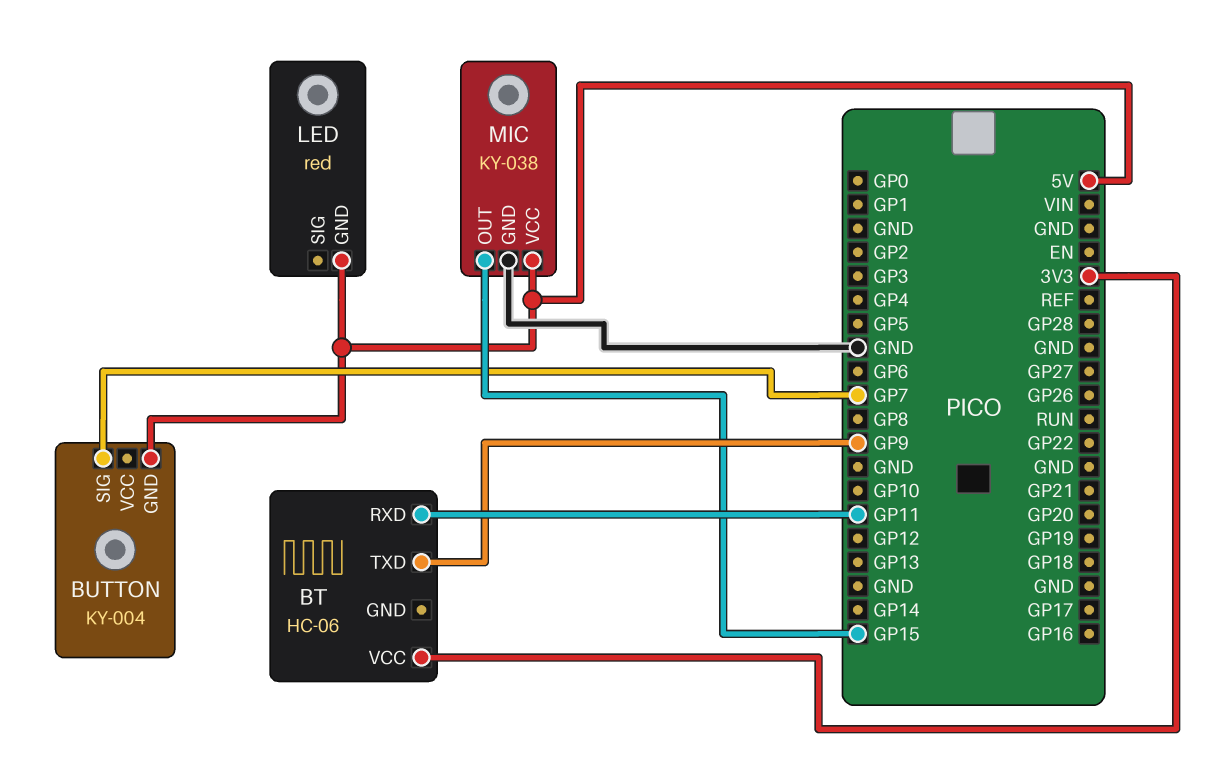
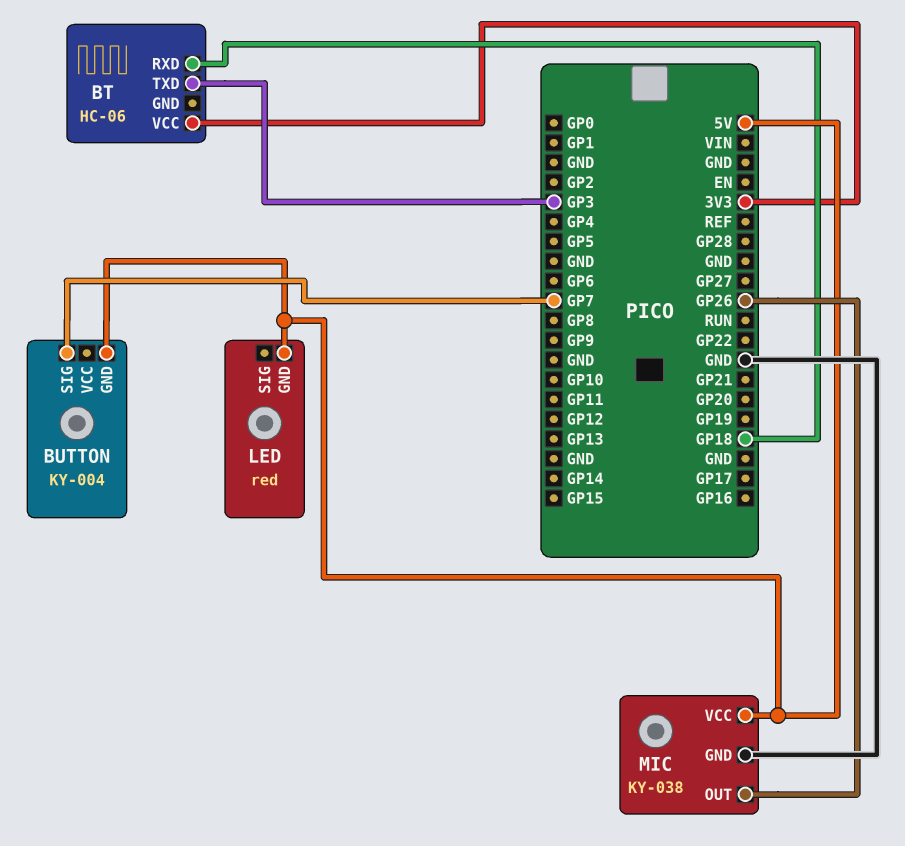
BT pin RXD: GP11 -> GP18
BT pin TXD: GP9 -> GP3
MIC pin OUT: GP15 -> GP26

